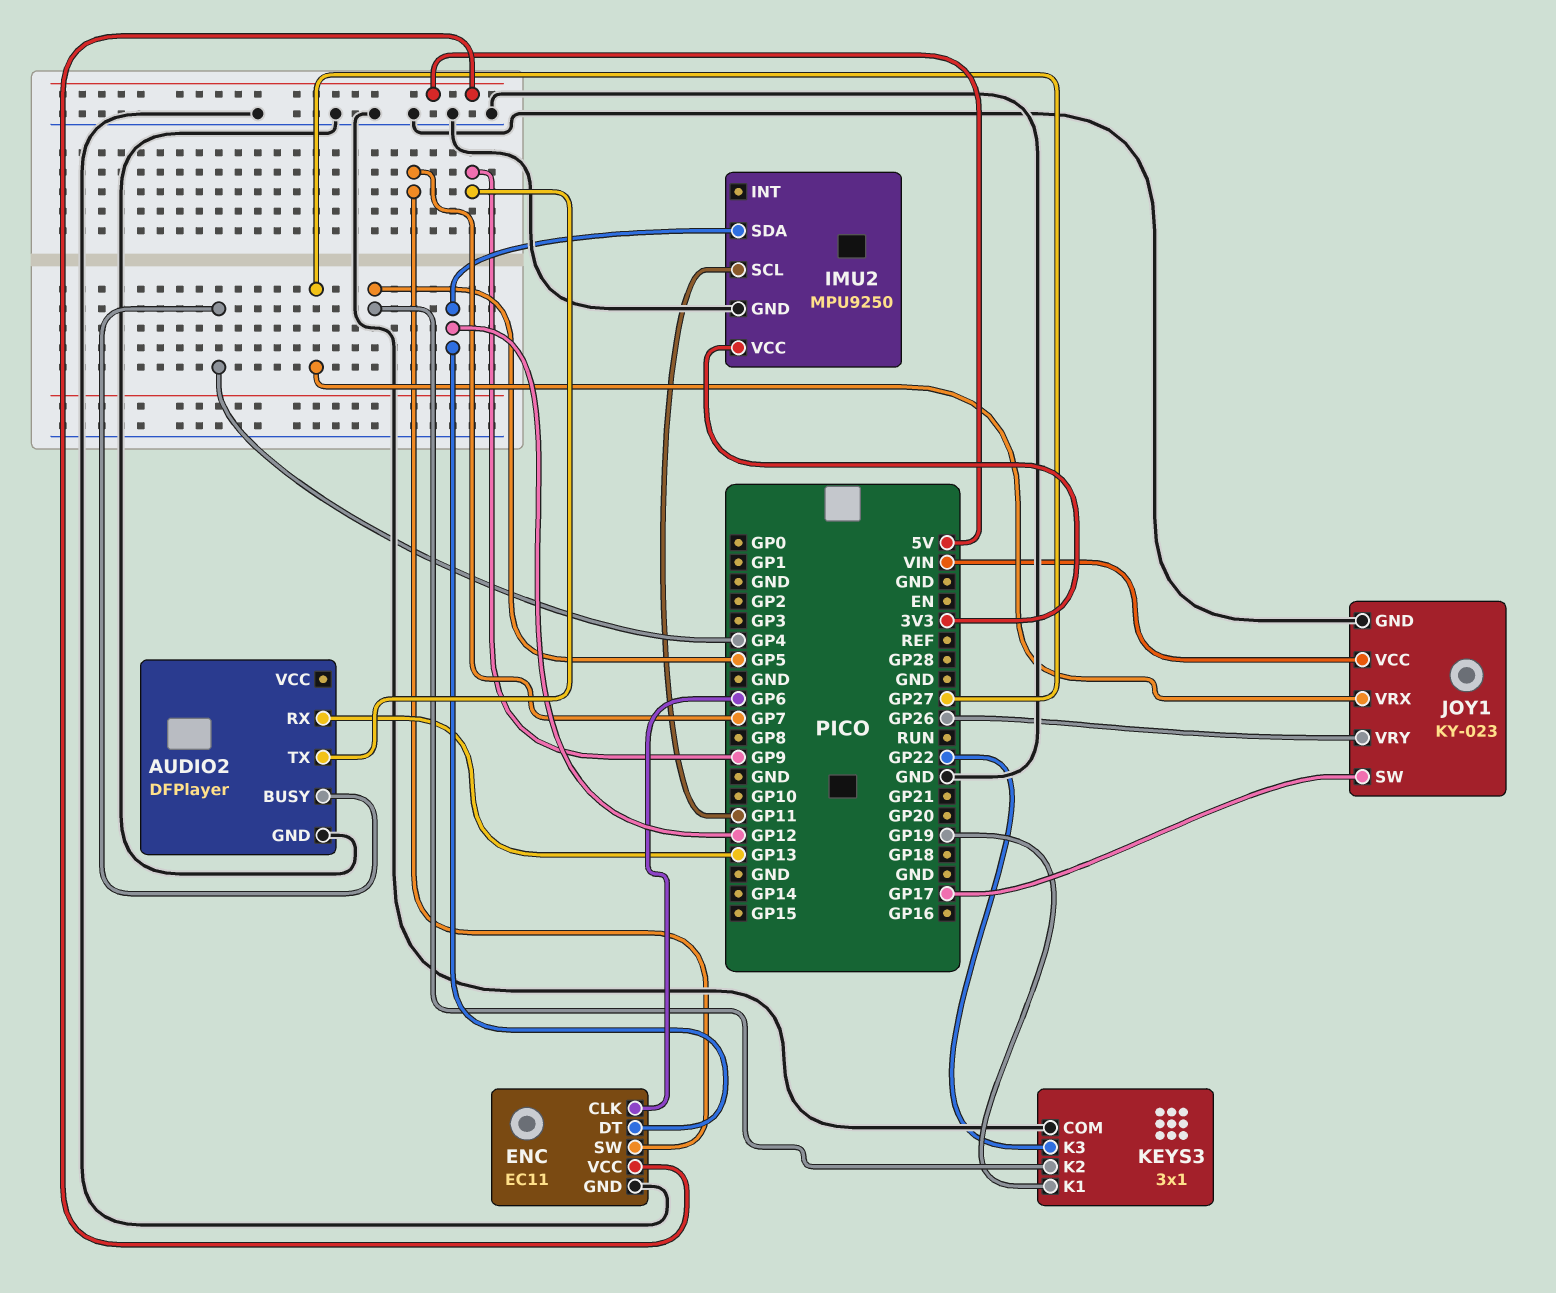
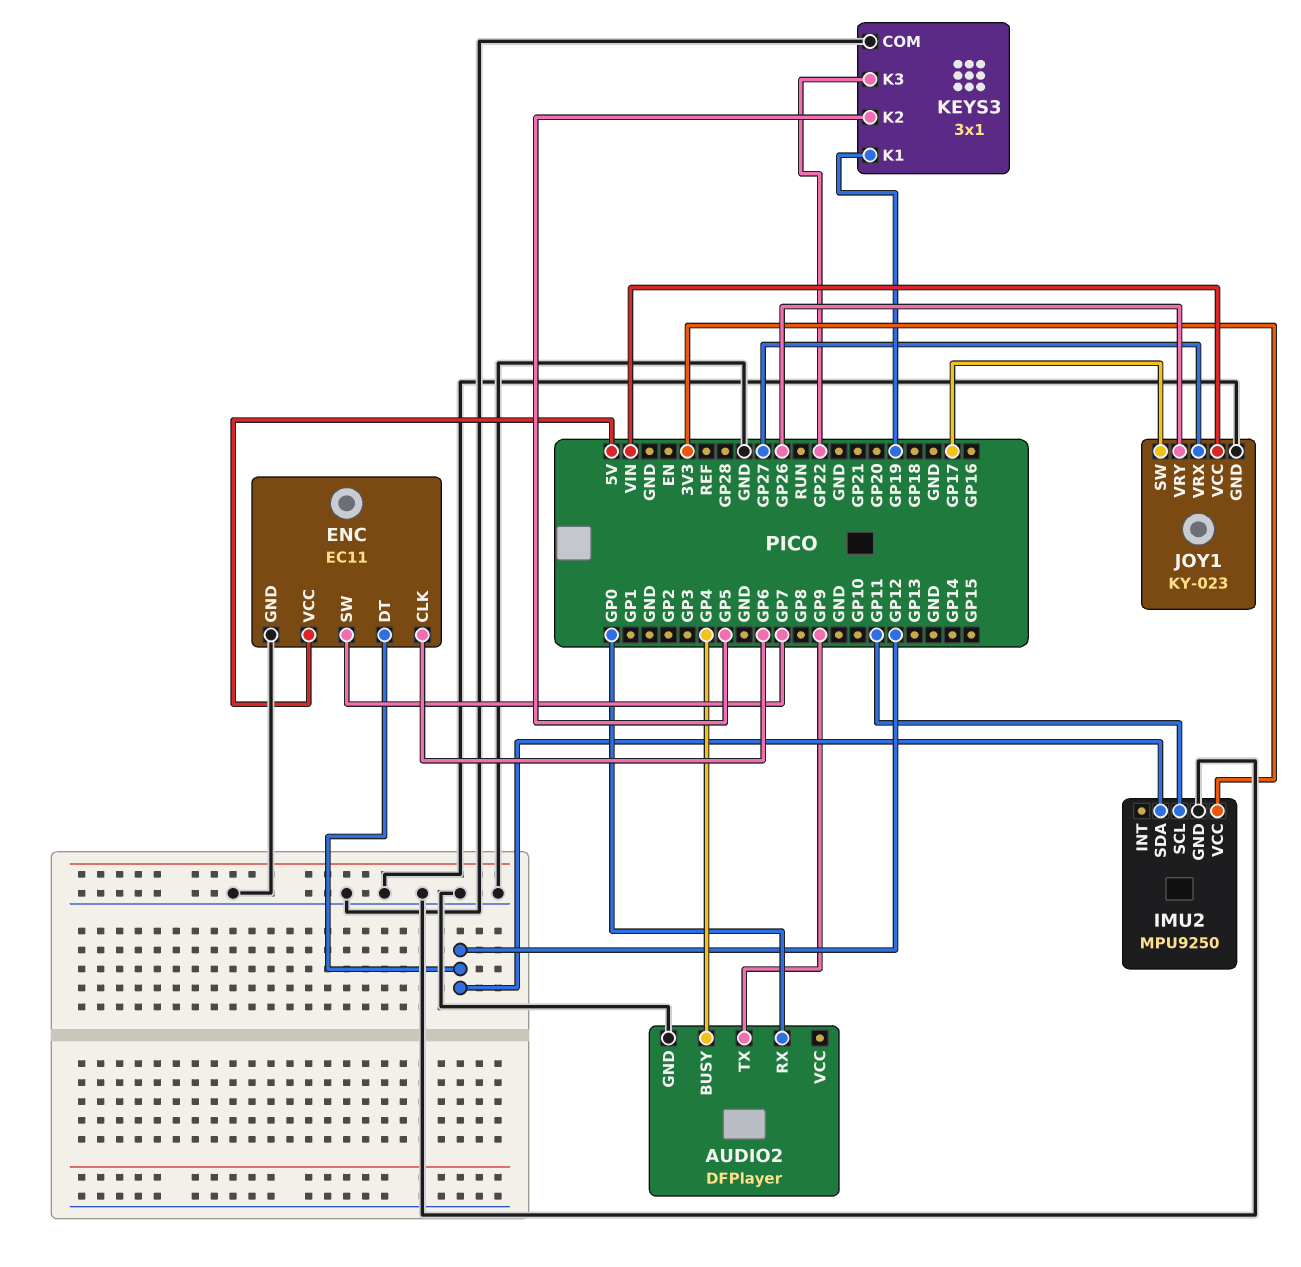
AUDIO2 pin RX: GP13 -> GP0

